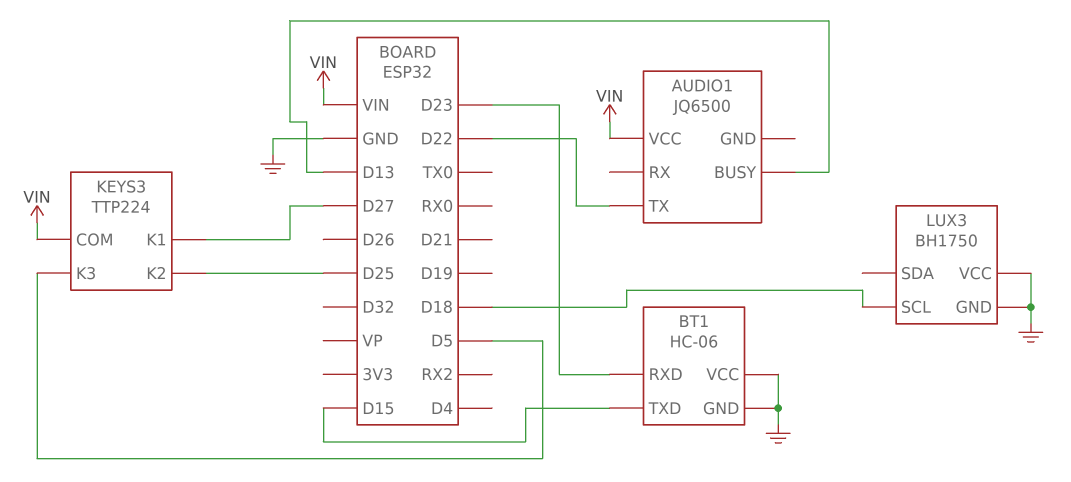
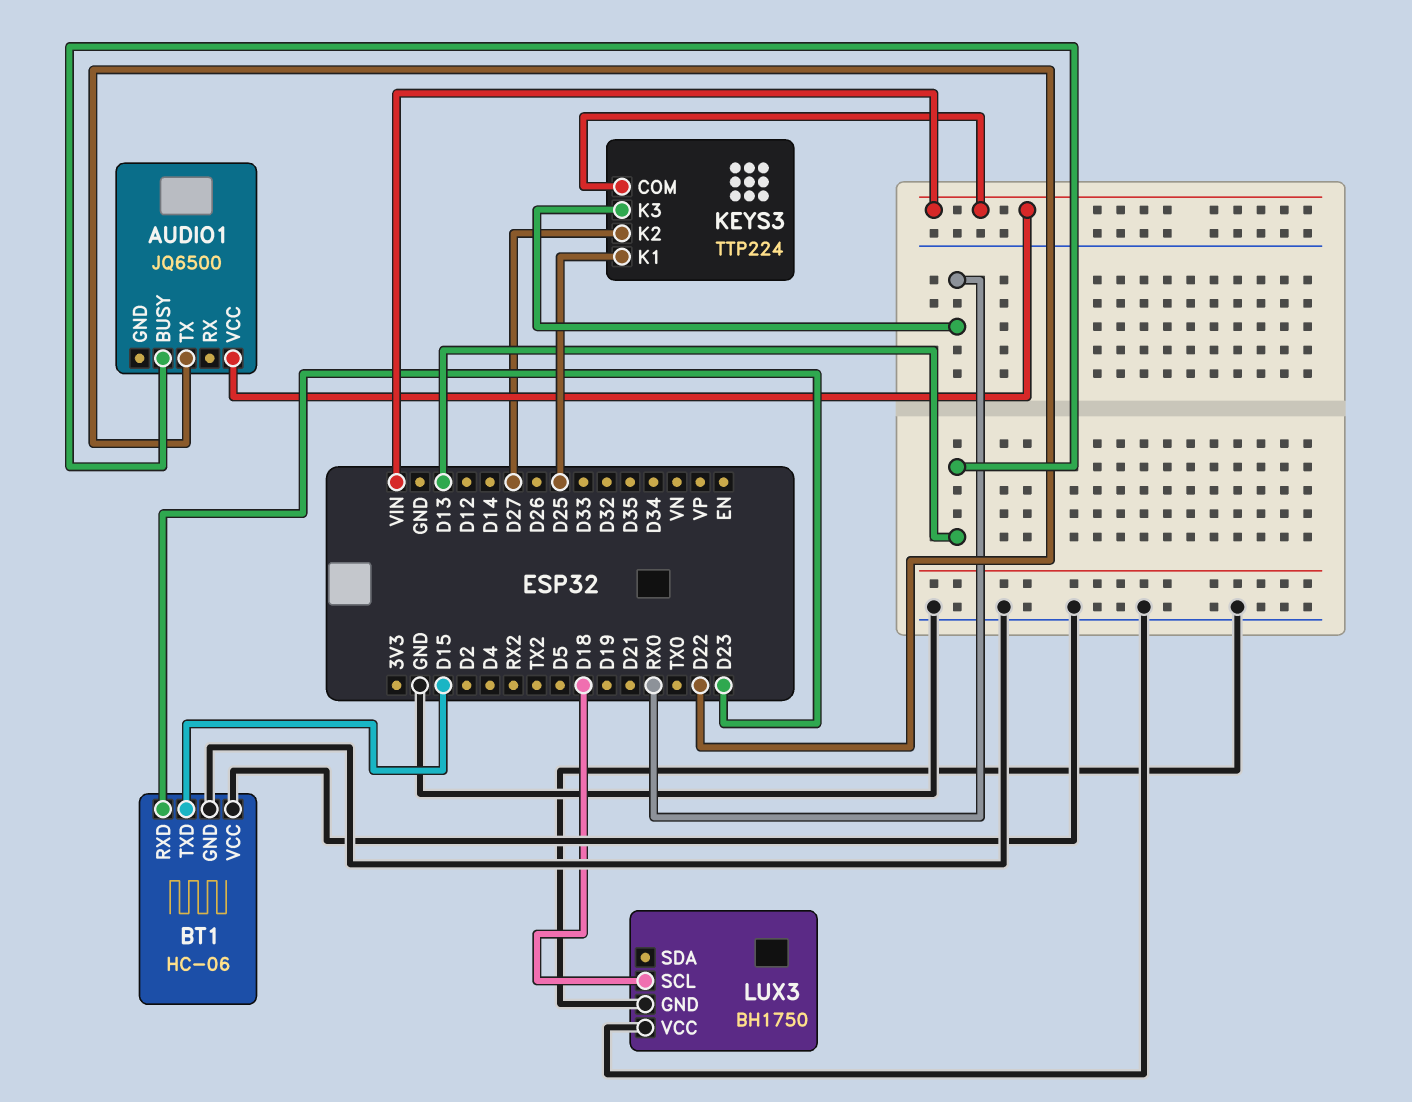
KEYS3 pin K1: D27 -> D25
KEYS3 pin K2: D25 -> D27
KEYS3 pin K3: D5 -> RX0

